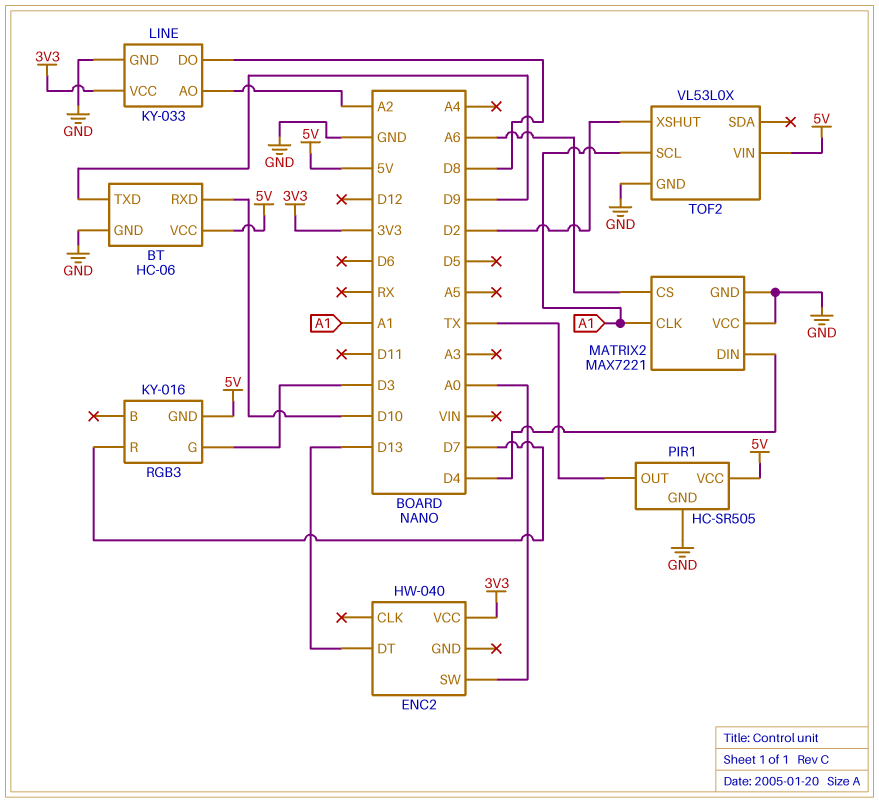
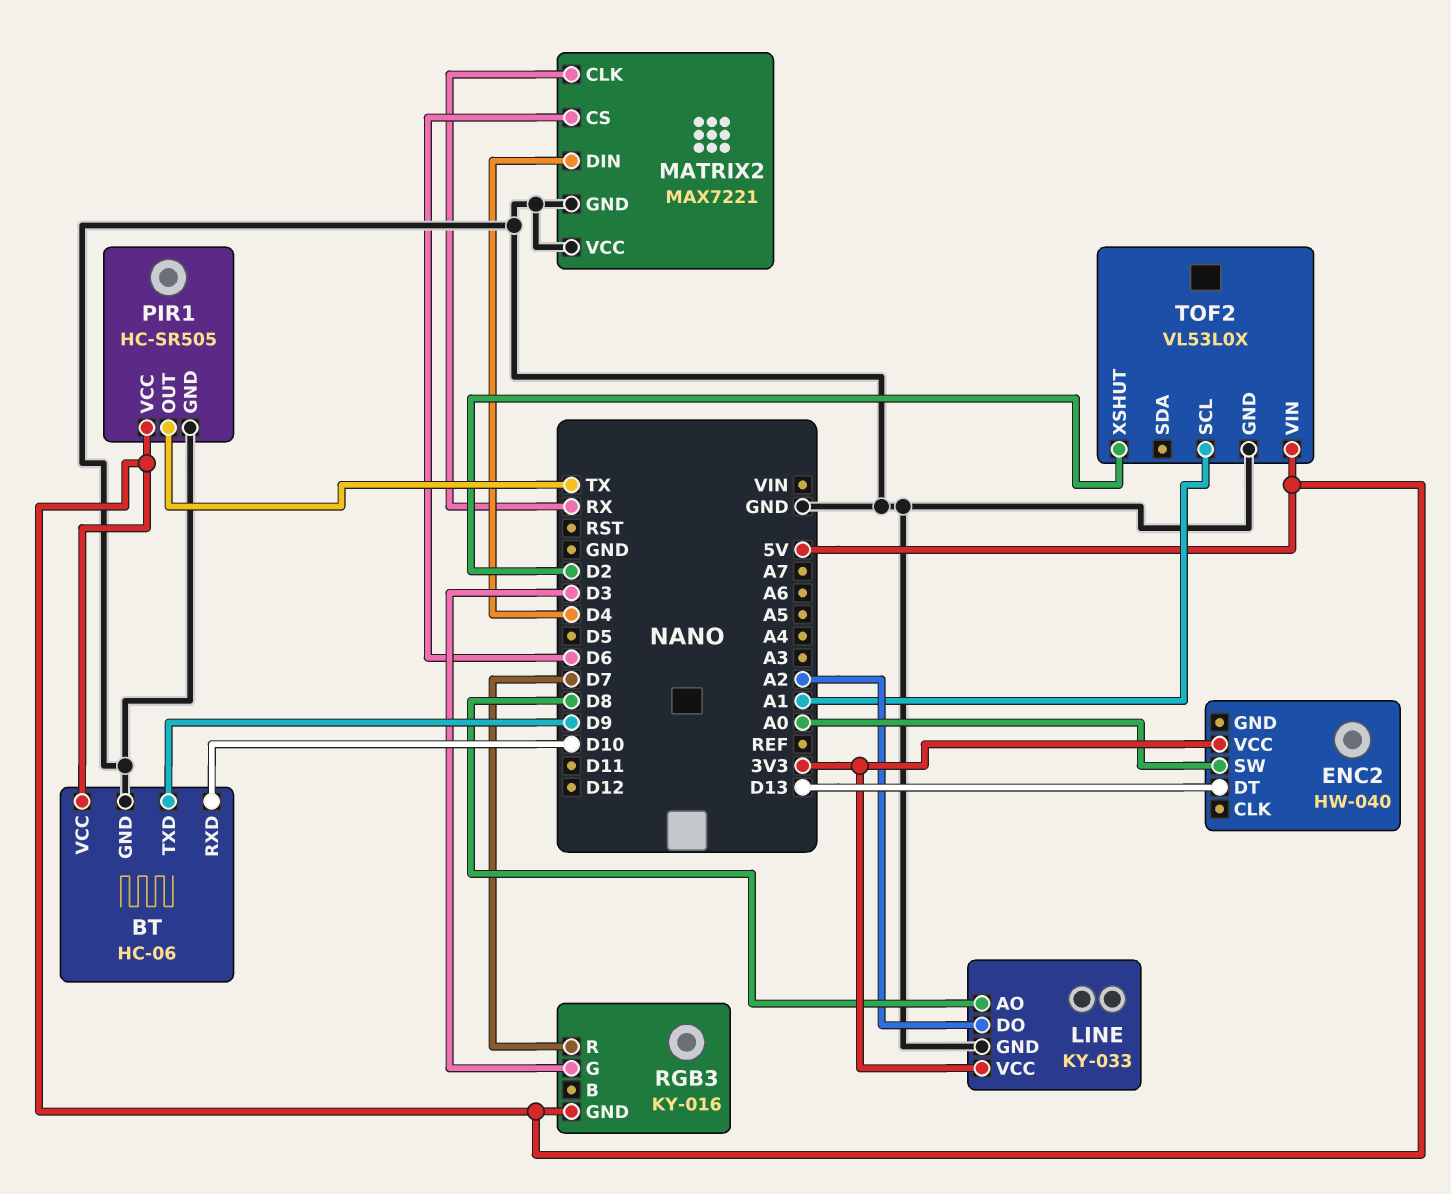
LINE pin AO: A2 -> D8
LINE pin DO: D8 -> A2
MATRIX2 pin CLK: A1 -> RX
MATRIX2 pin CS: A6 -> D6

